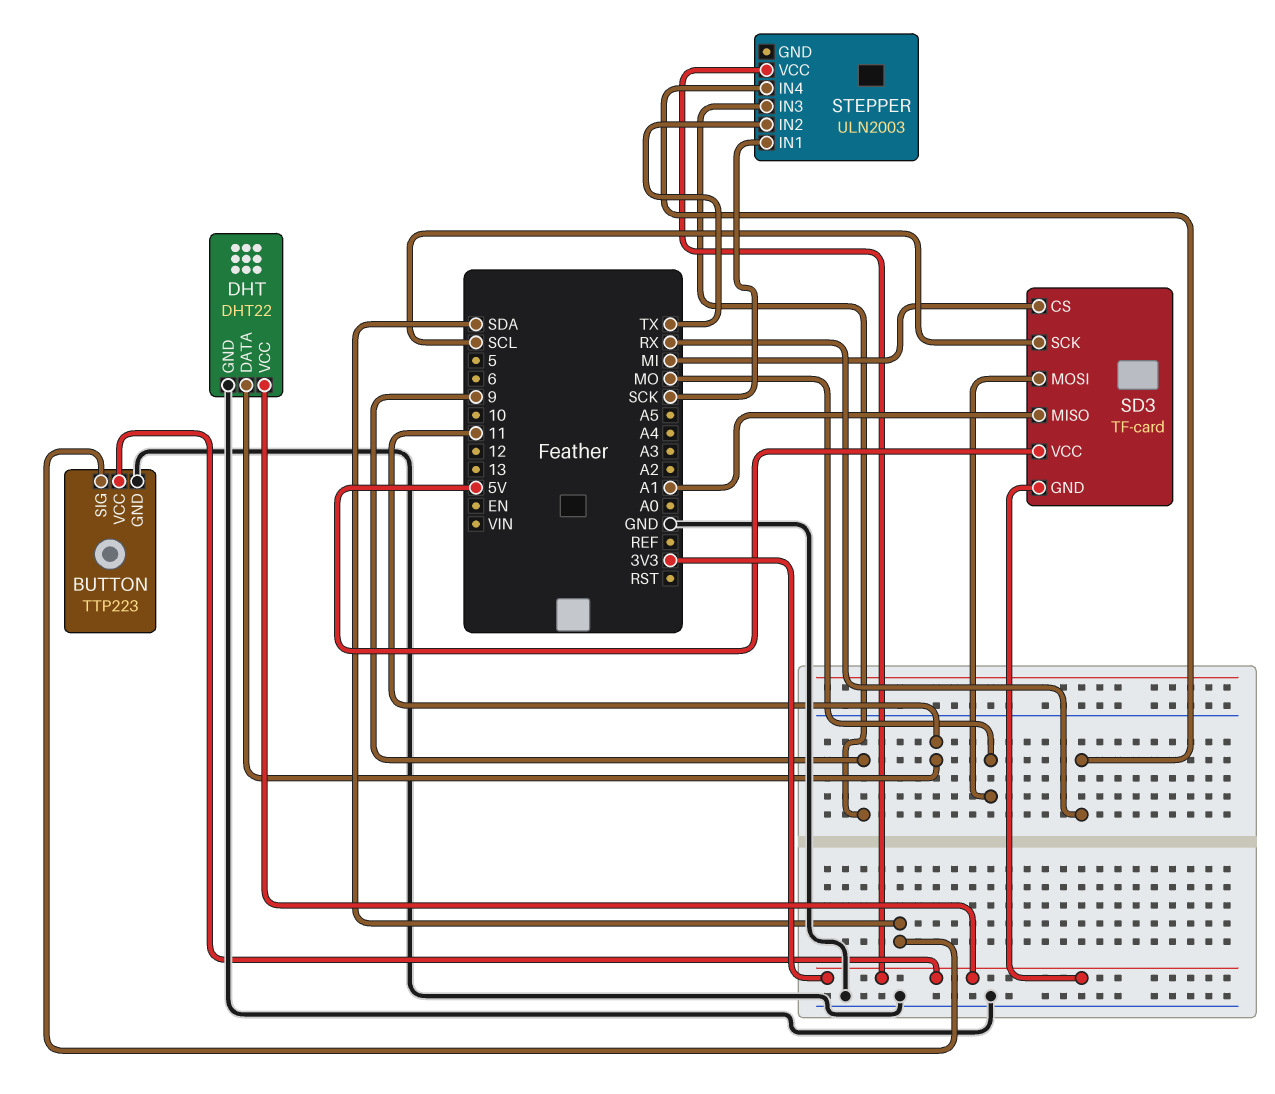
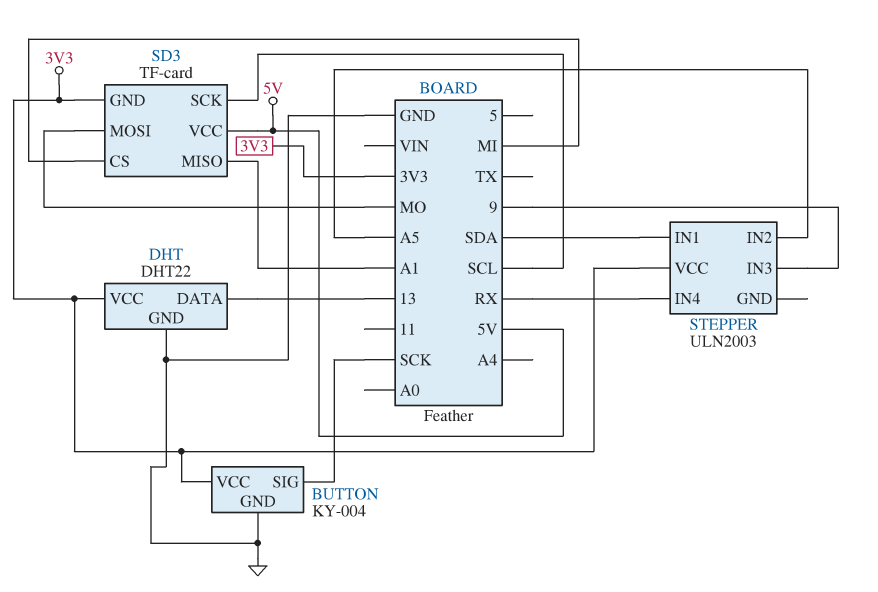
BUTTON: TTP223 -> KY-004
BUTTON pin SIG: SDA -> SCK
DHT pin DATA: 11 -> 13
STEPPER pin IN1: SCK -> SDA
STEPPER pin IN2: TX -> A5

